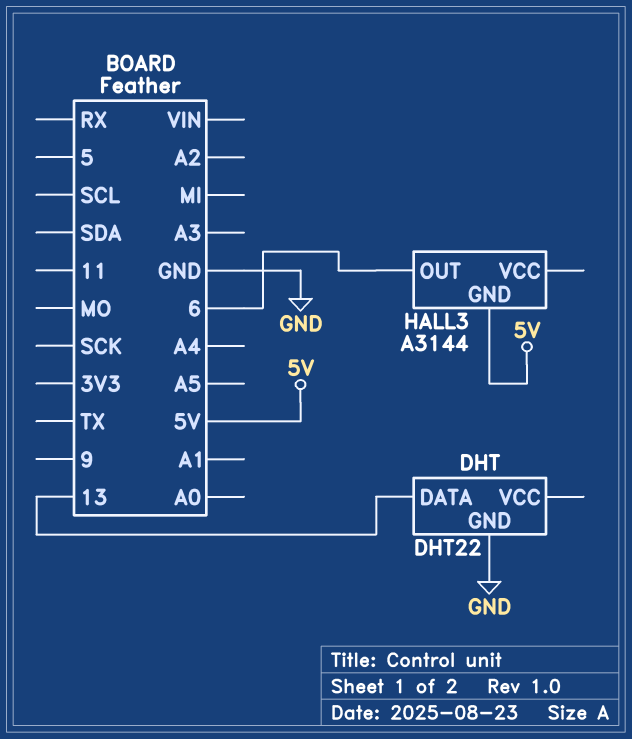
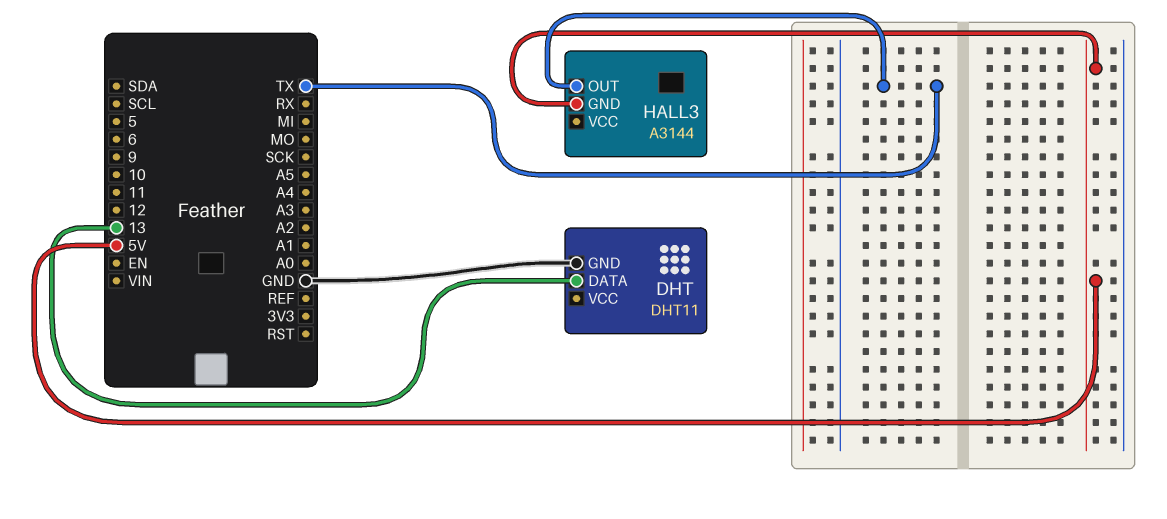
DHT: DHT22 -> DHT11
HALL3 pin OUT: 6 -> TX

